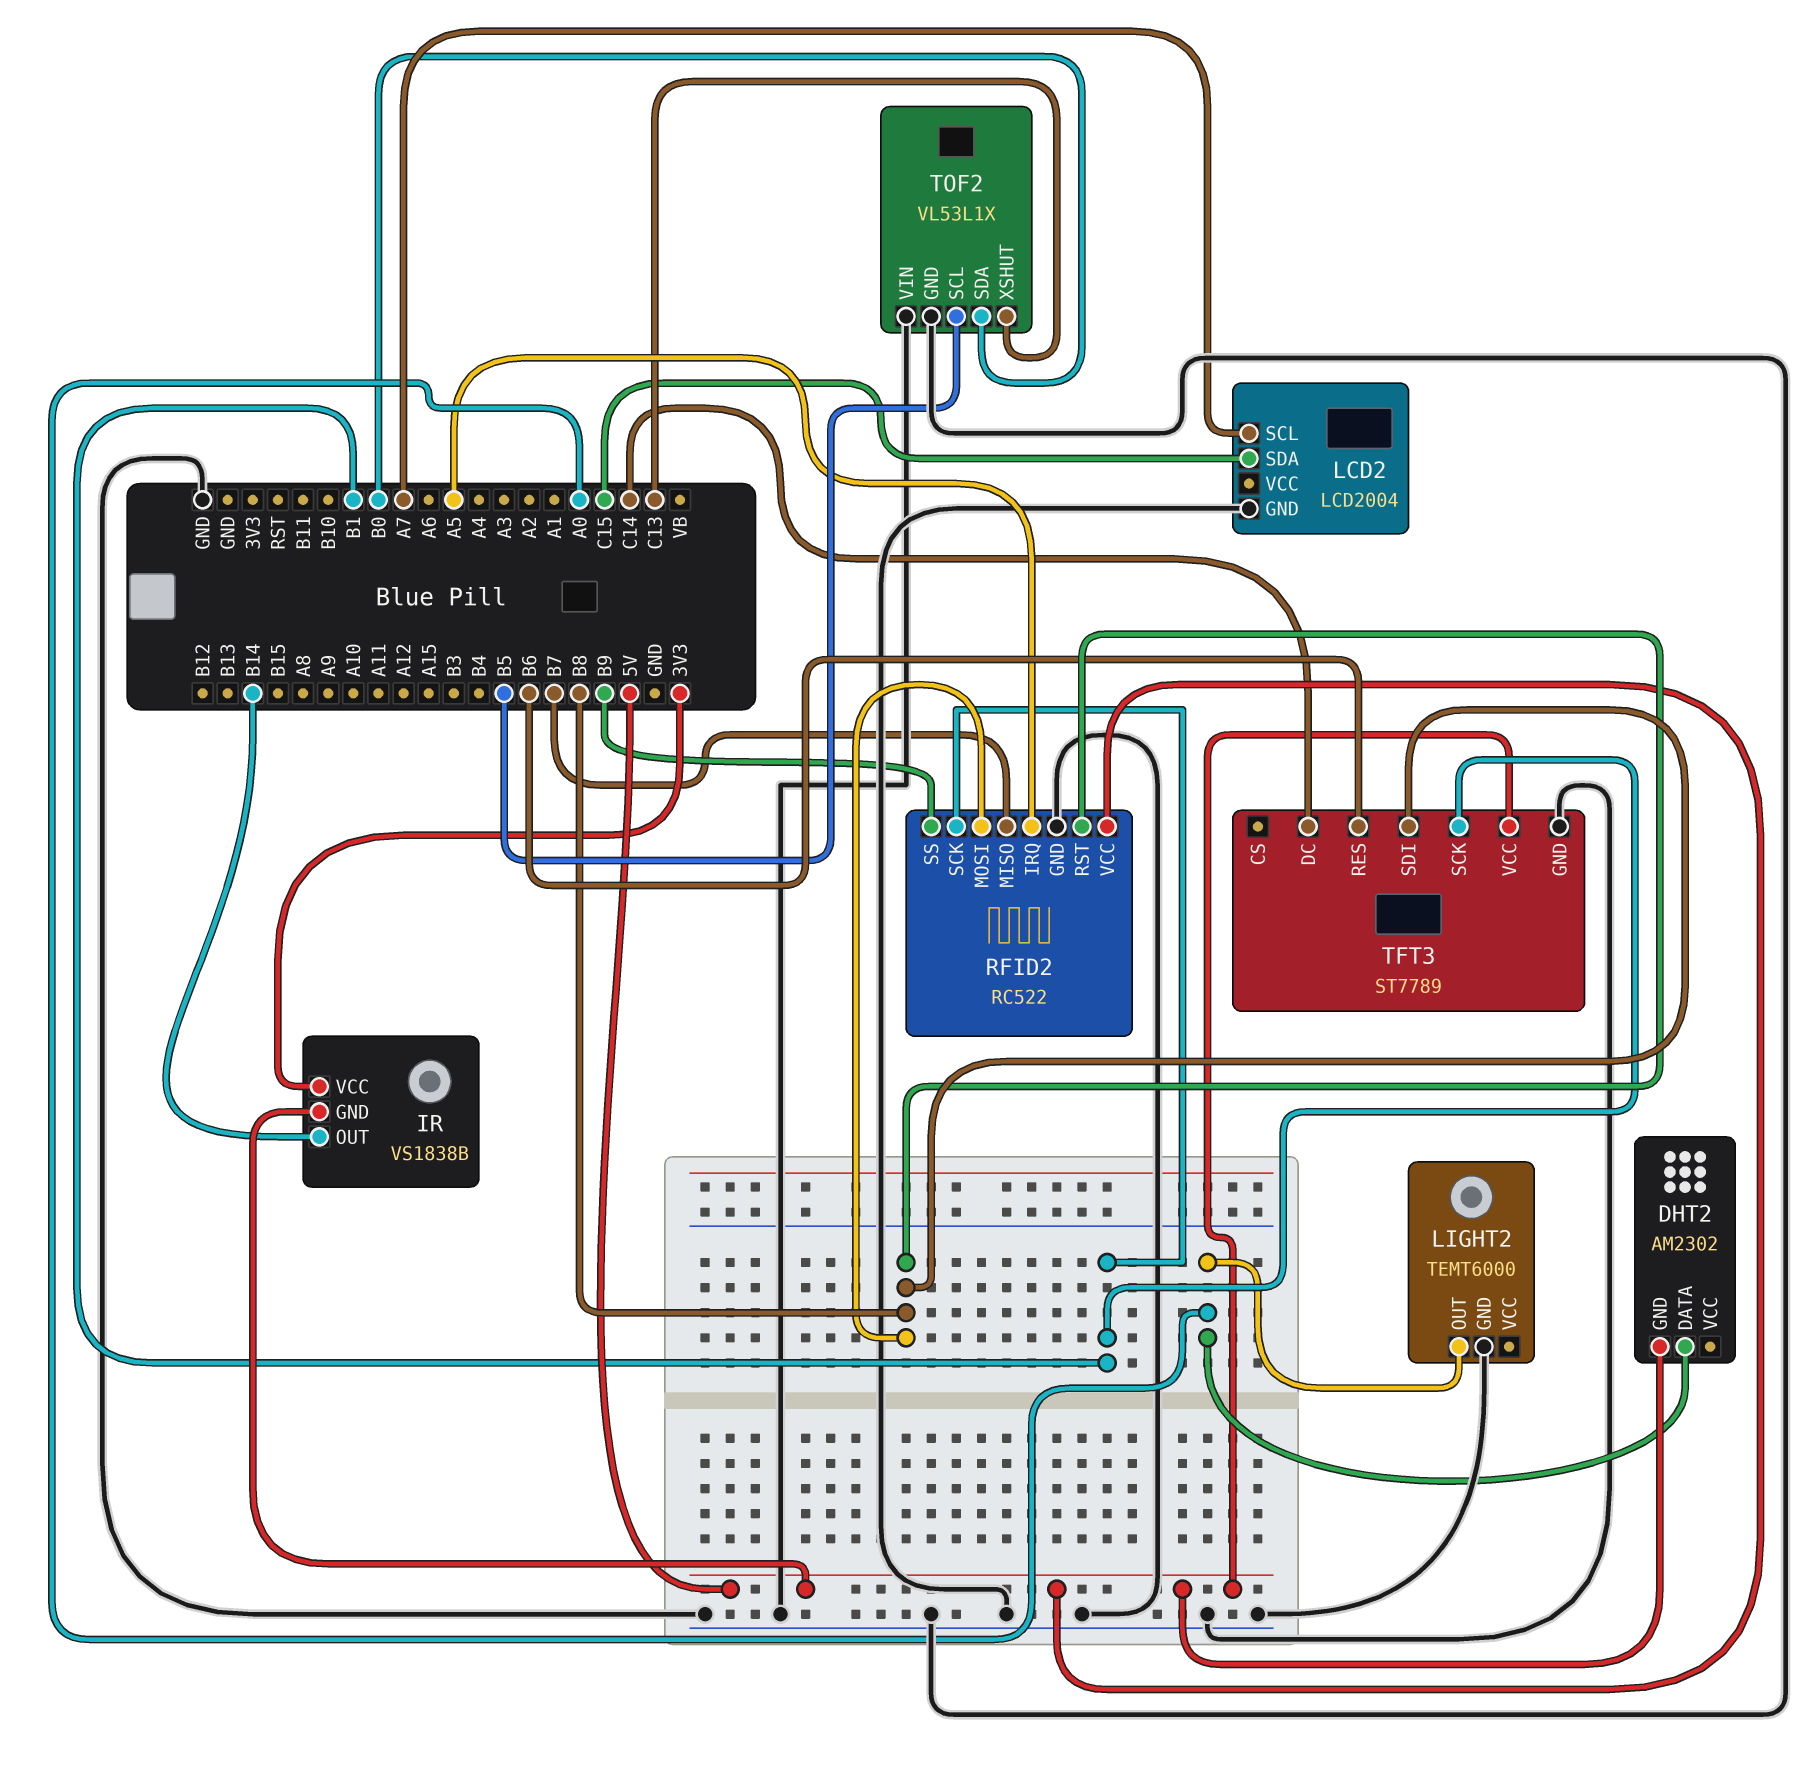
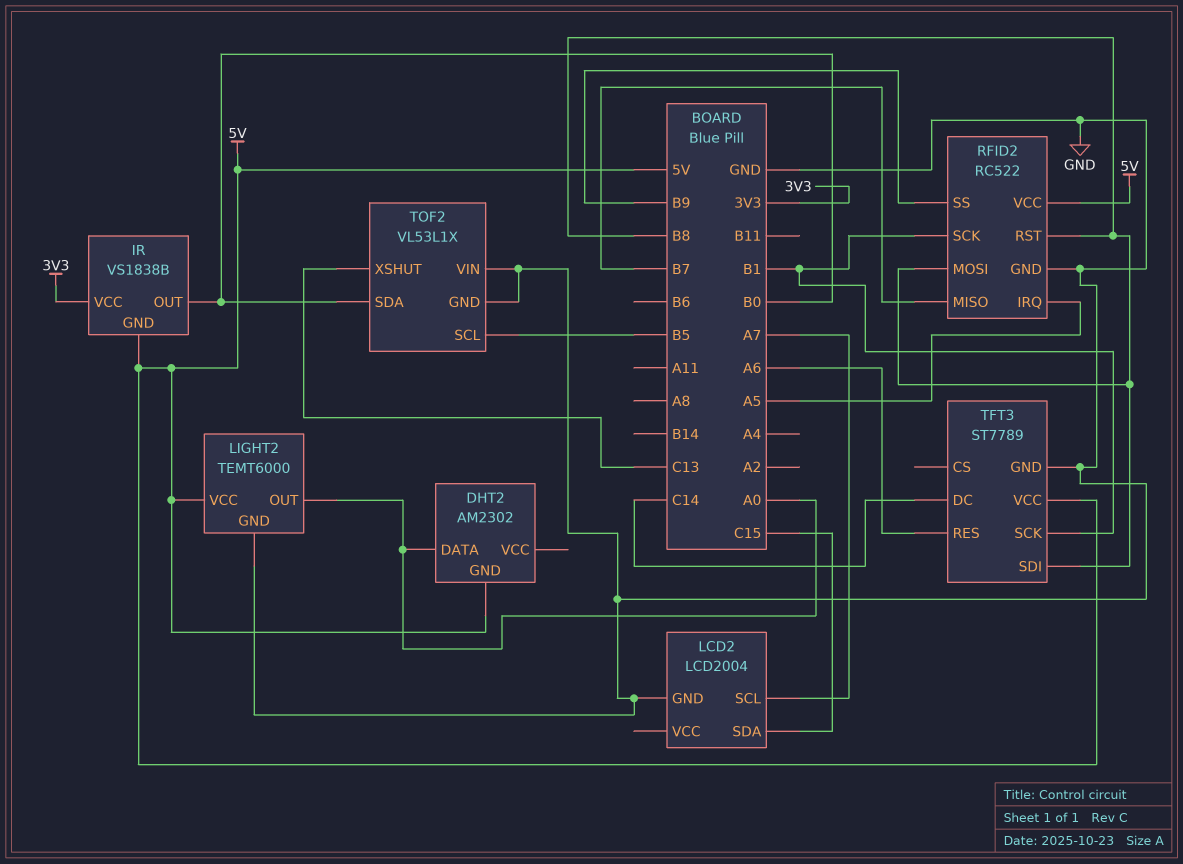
IR pin OUT: B14 -> B0
LIGHT2 pin VCC: none -> 5V
TFT3 pin RES: B6 -> A6

